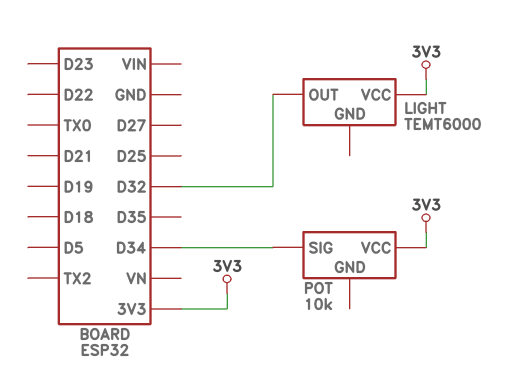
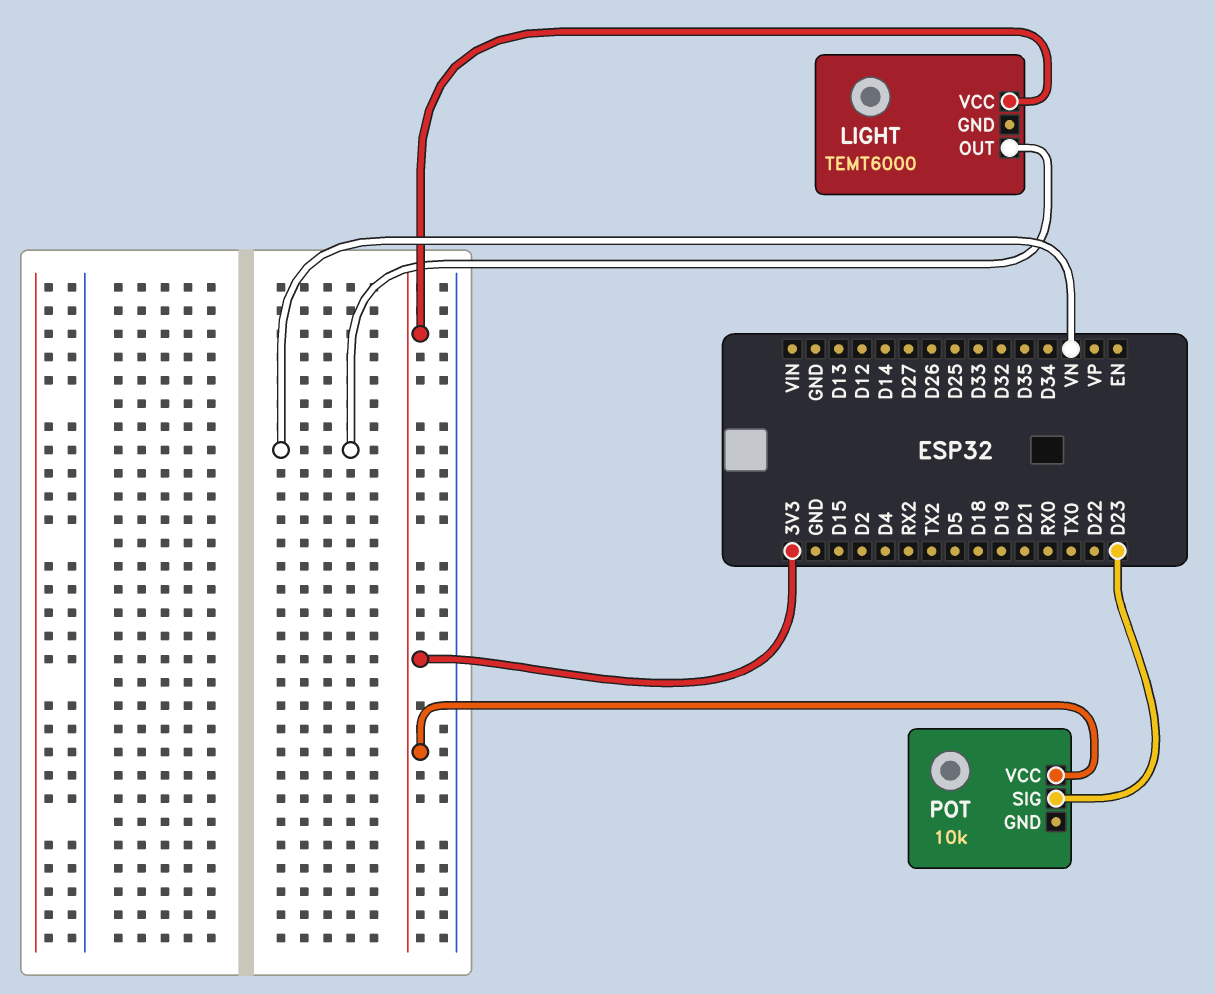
LIGHT pin OUT: D32 -> VN
POT pin SIG: D34 -> D23

